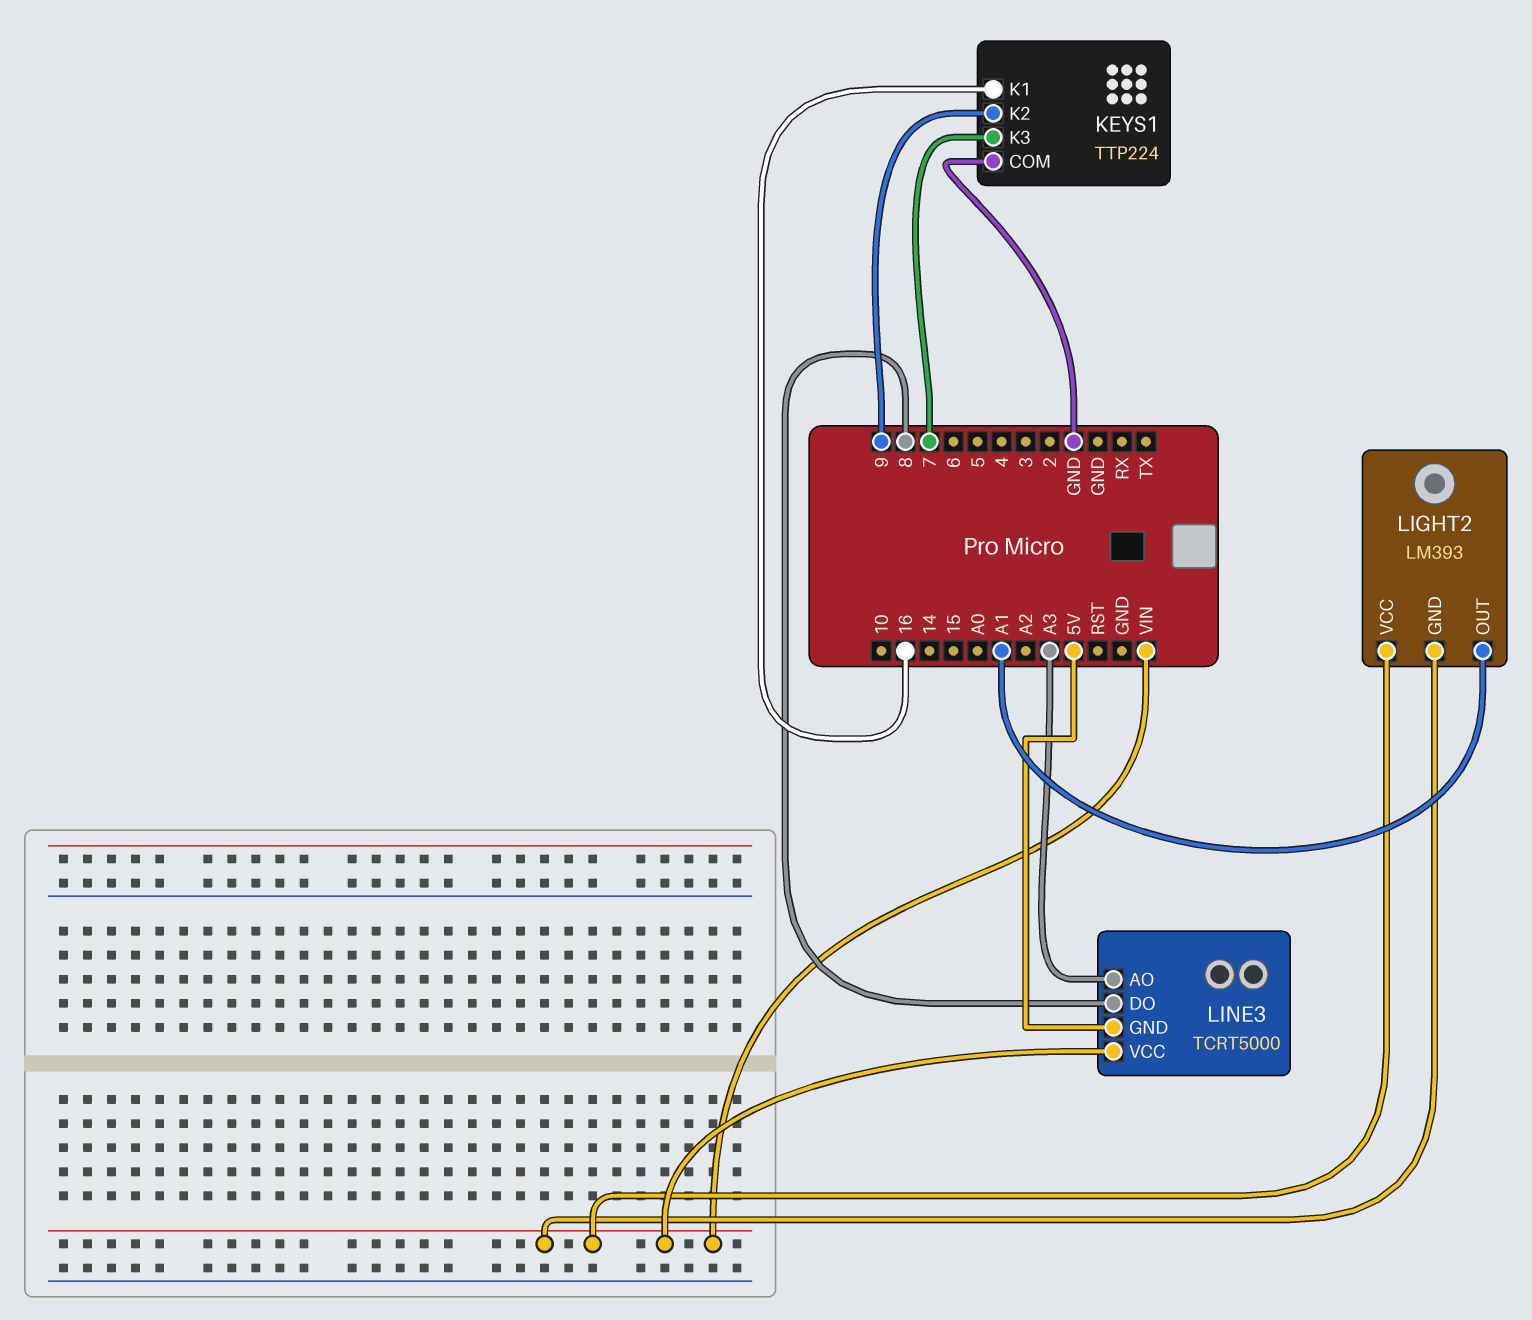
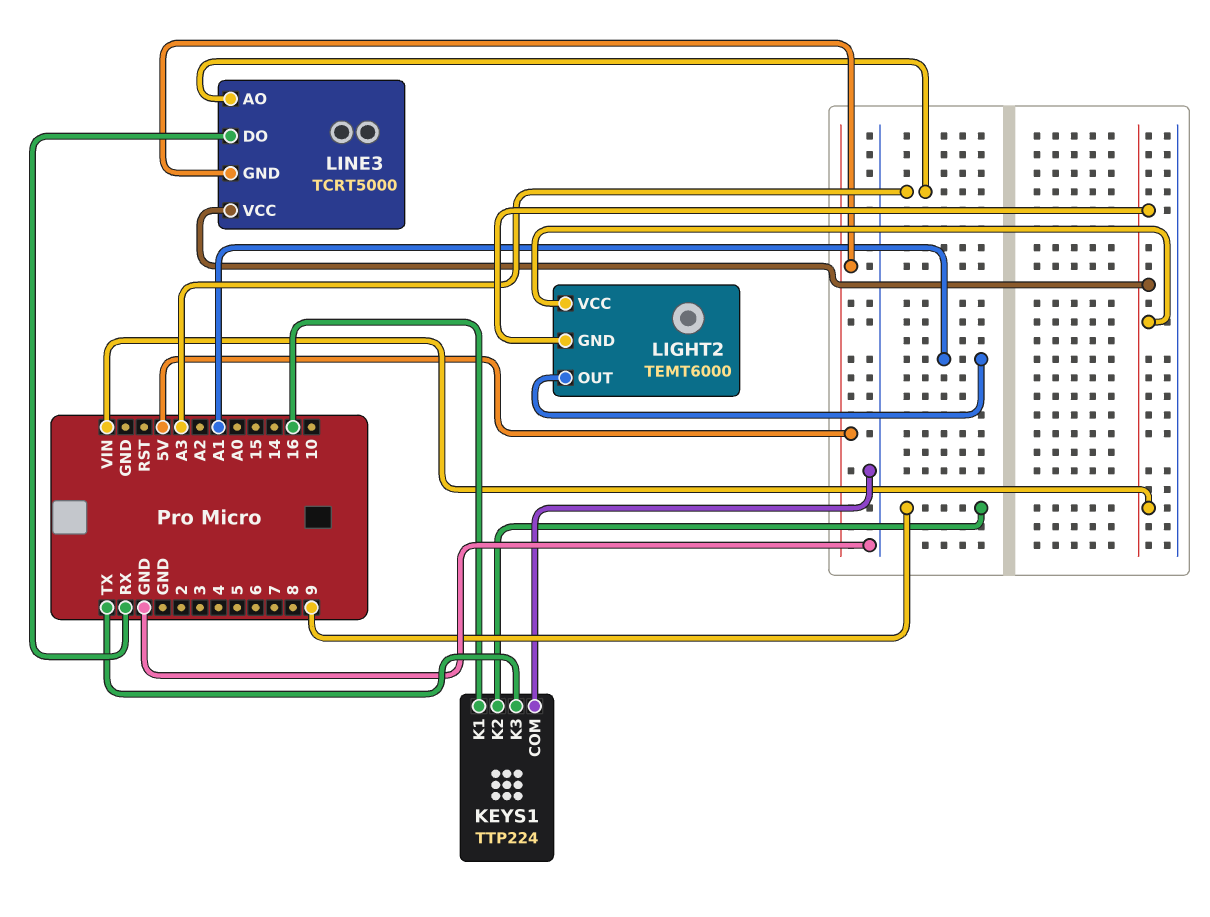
KEYS1 pin K3: 7 -> TX
LIGHT2: LM393 -> TEMT6000
LINE3 pin DO: 8 -> RX

